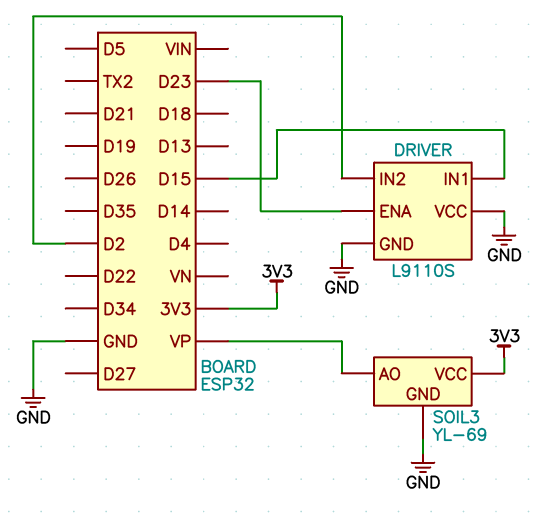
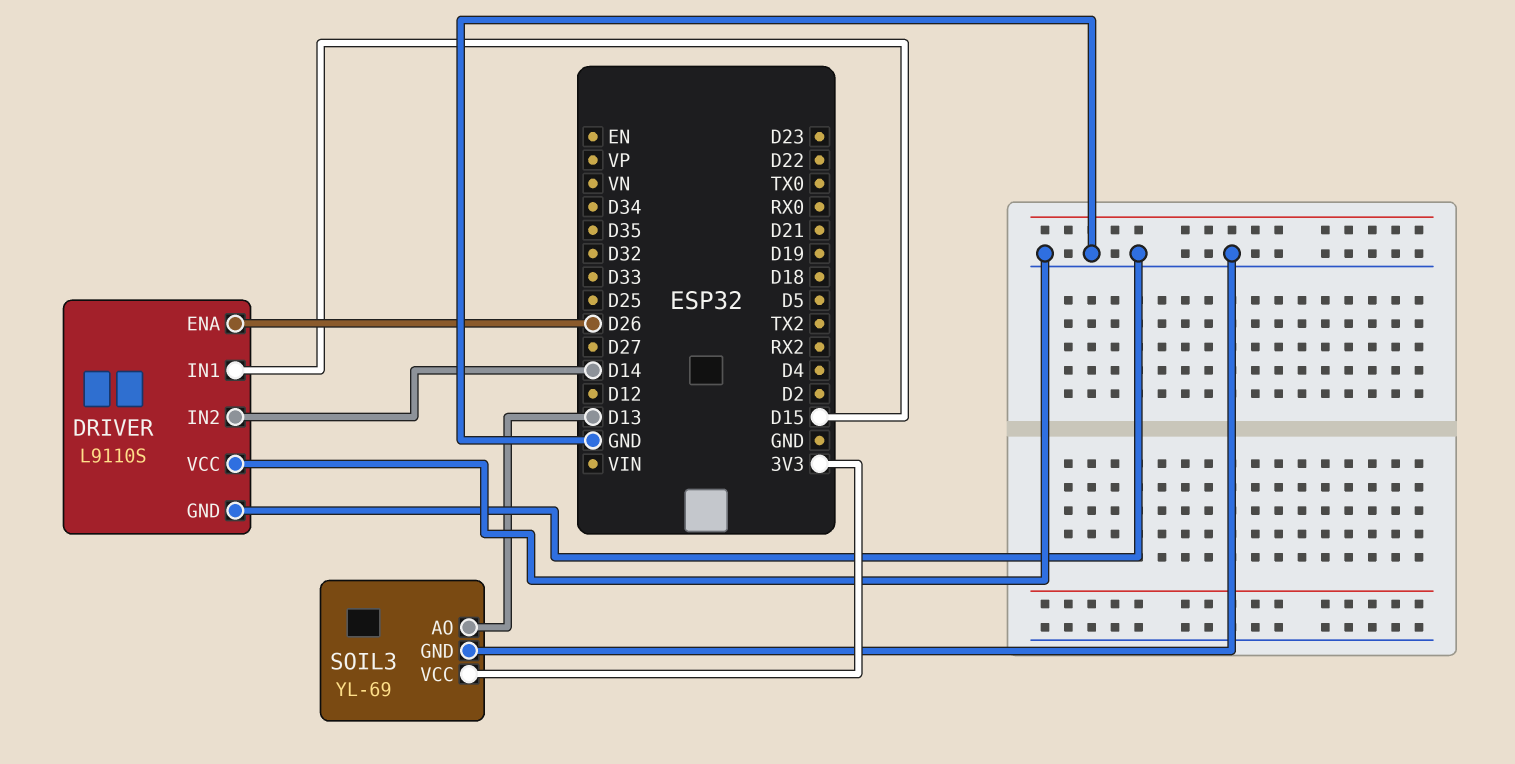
DRIVER pin ENA: D23 -> D26
DRIVER pin IN2: D2 -> D14
SOIL3 pin AO: VP -> D13

